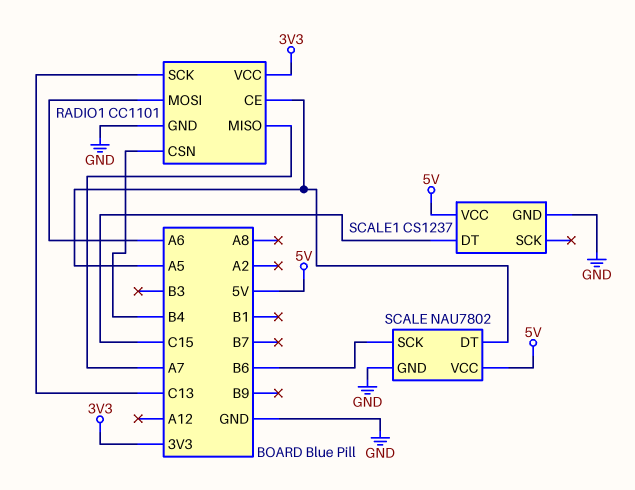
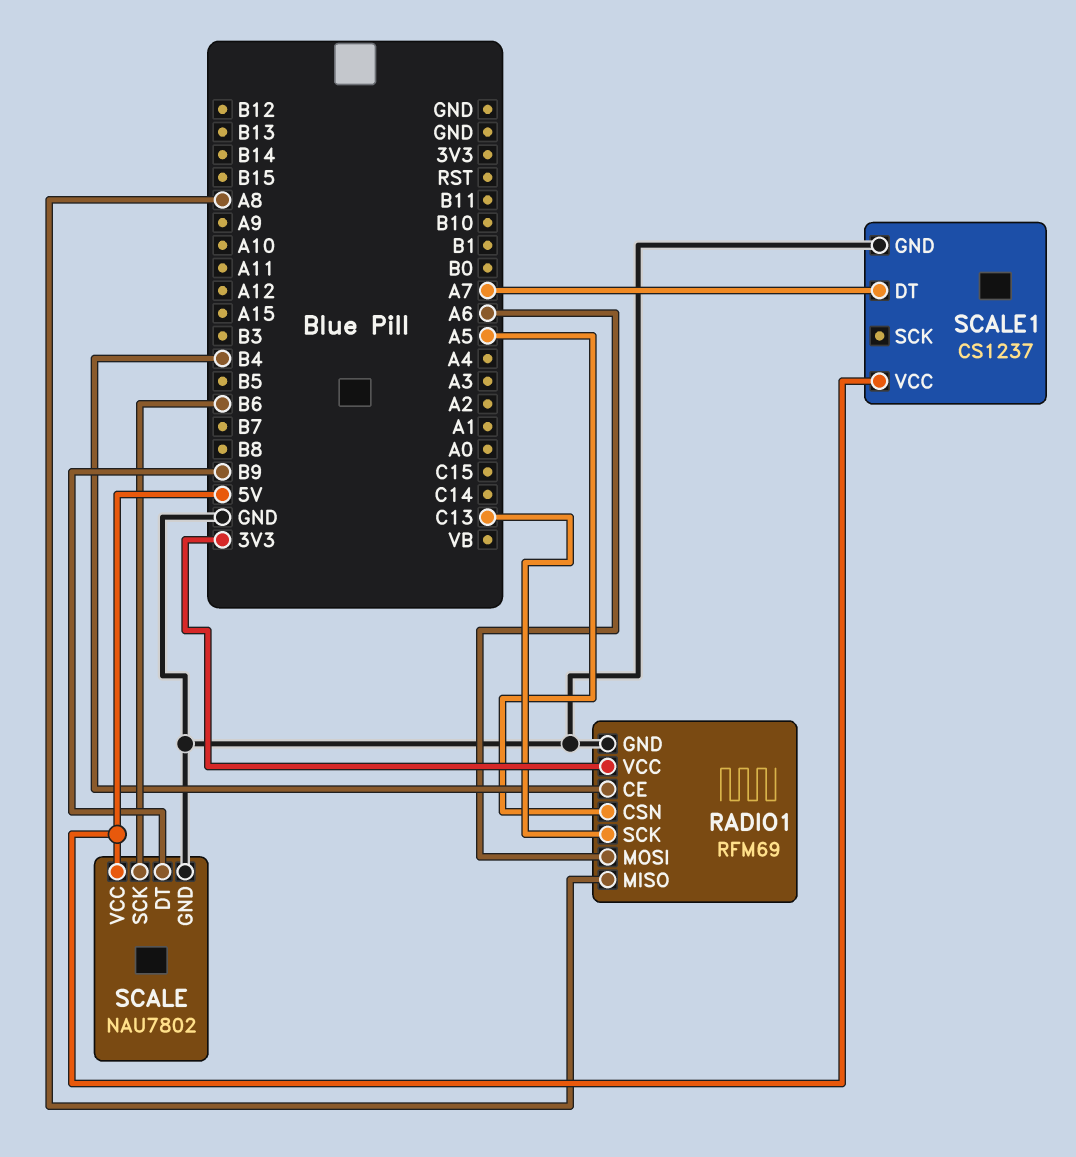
RADIO1: CC1101 -> RFM69
RADIO1 pin CE: A5 -> B4
RADIO1 pin CSN: B4 -> A5
RADIO1 pin MISO: A7 -> A8
SCALE pin DT: A5 -> B9
SCALE1 pin DT: C15 -> A7

